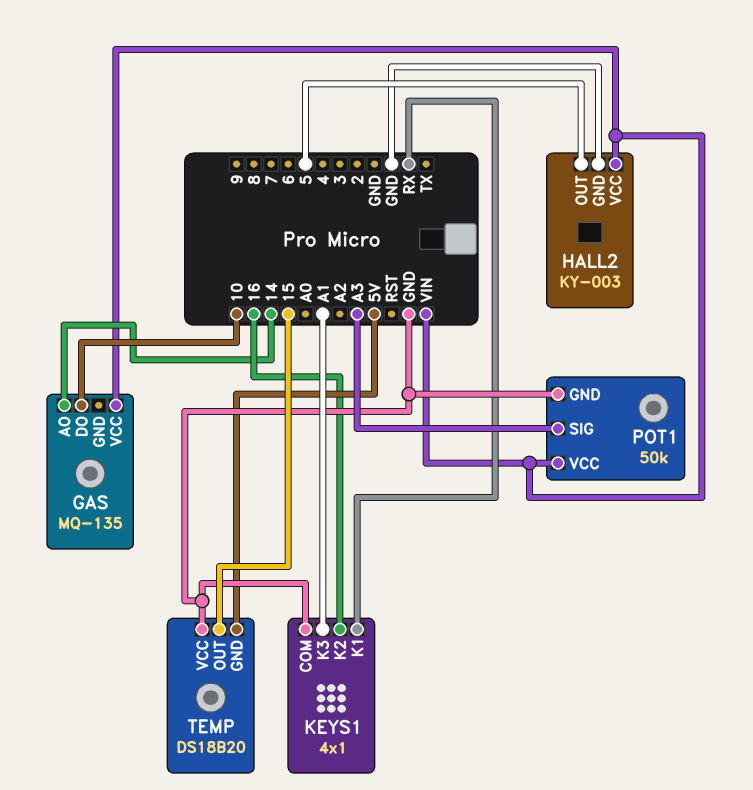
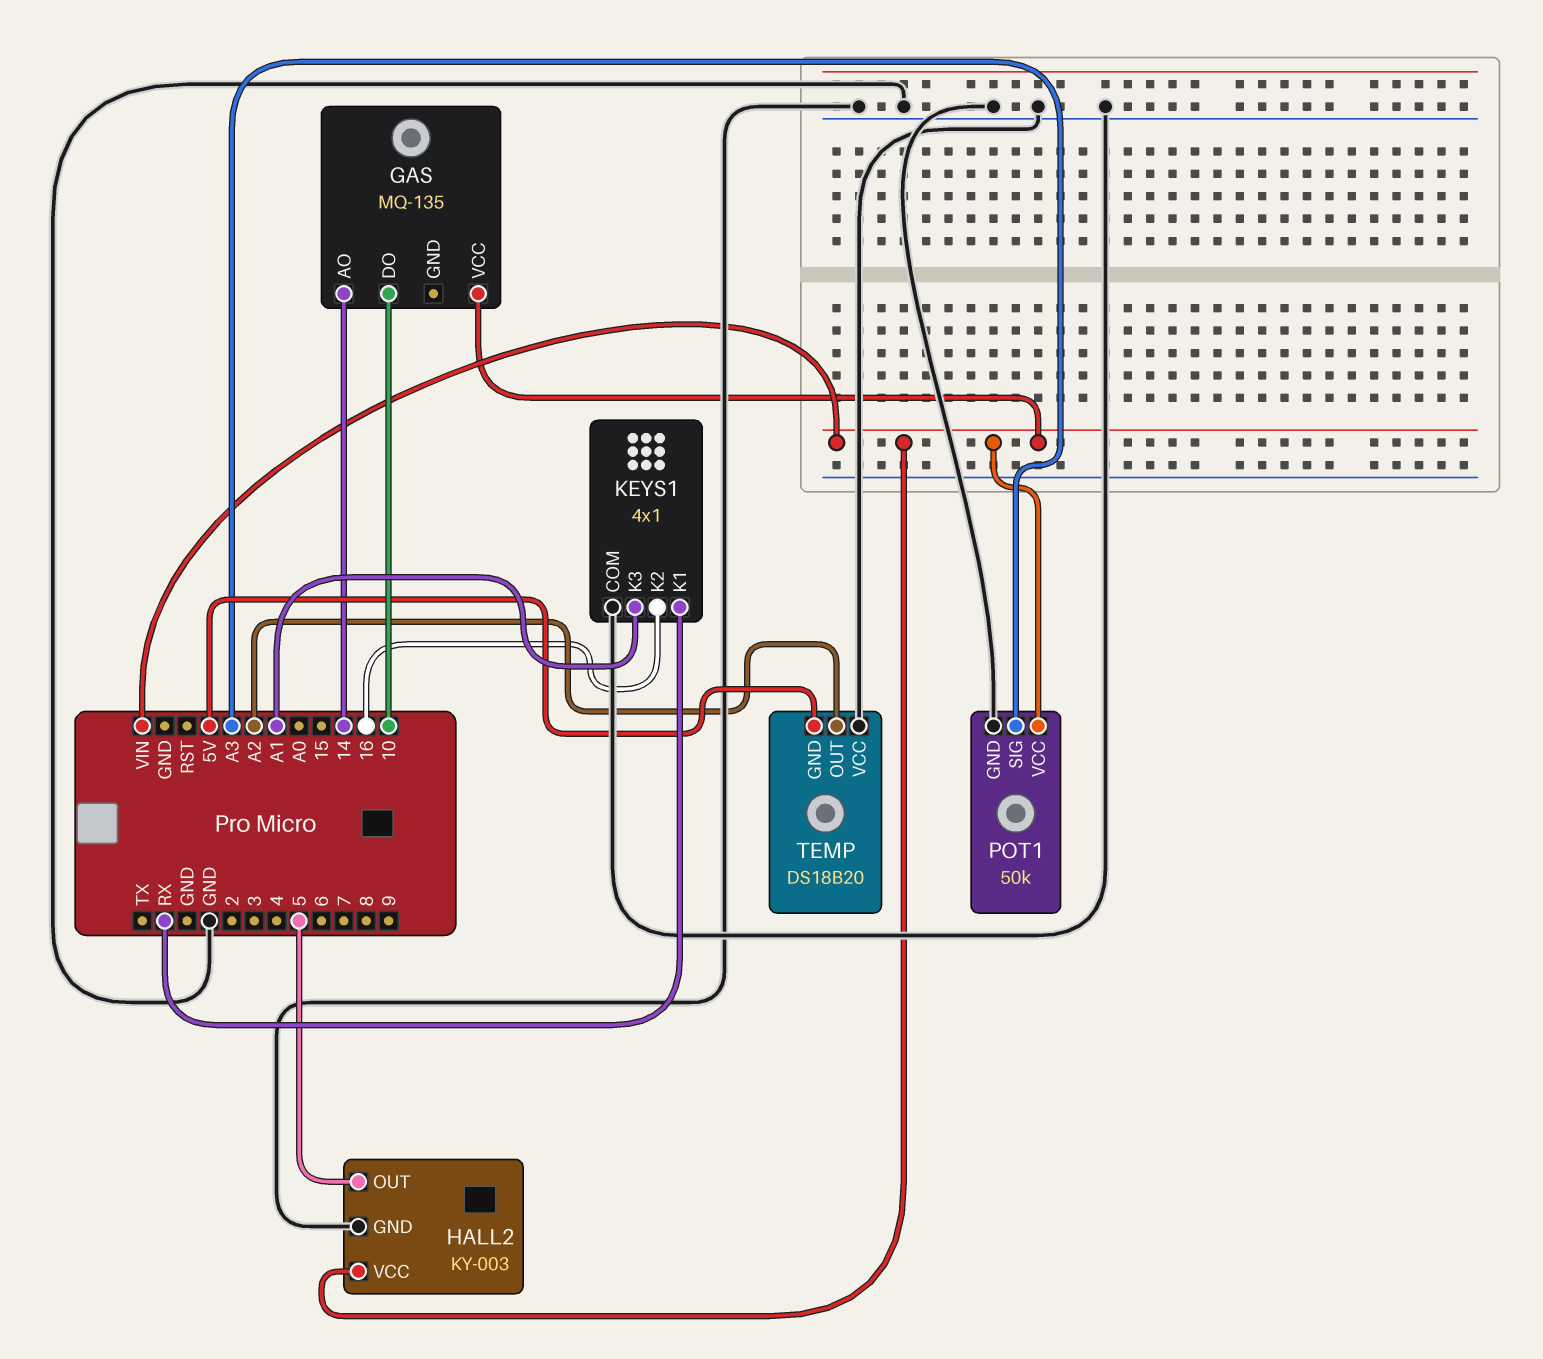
TEMP pin OUT: 15 -> A2

